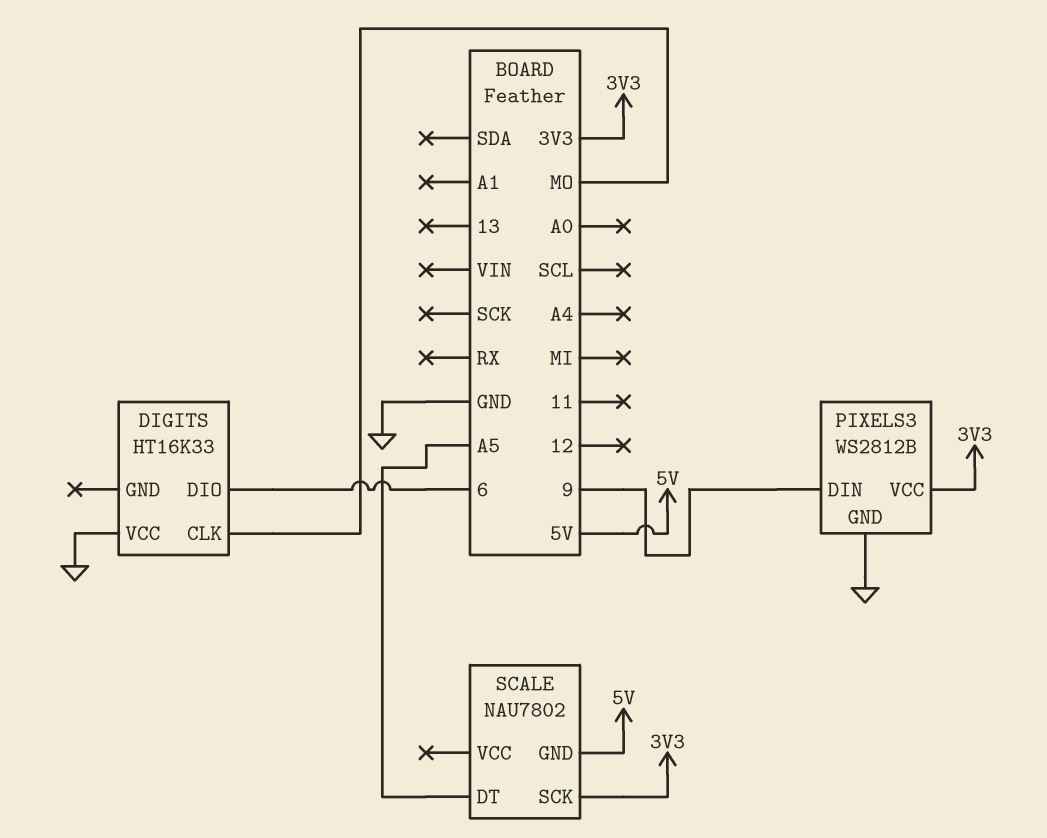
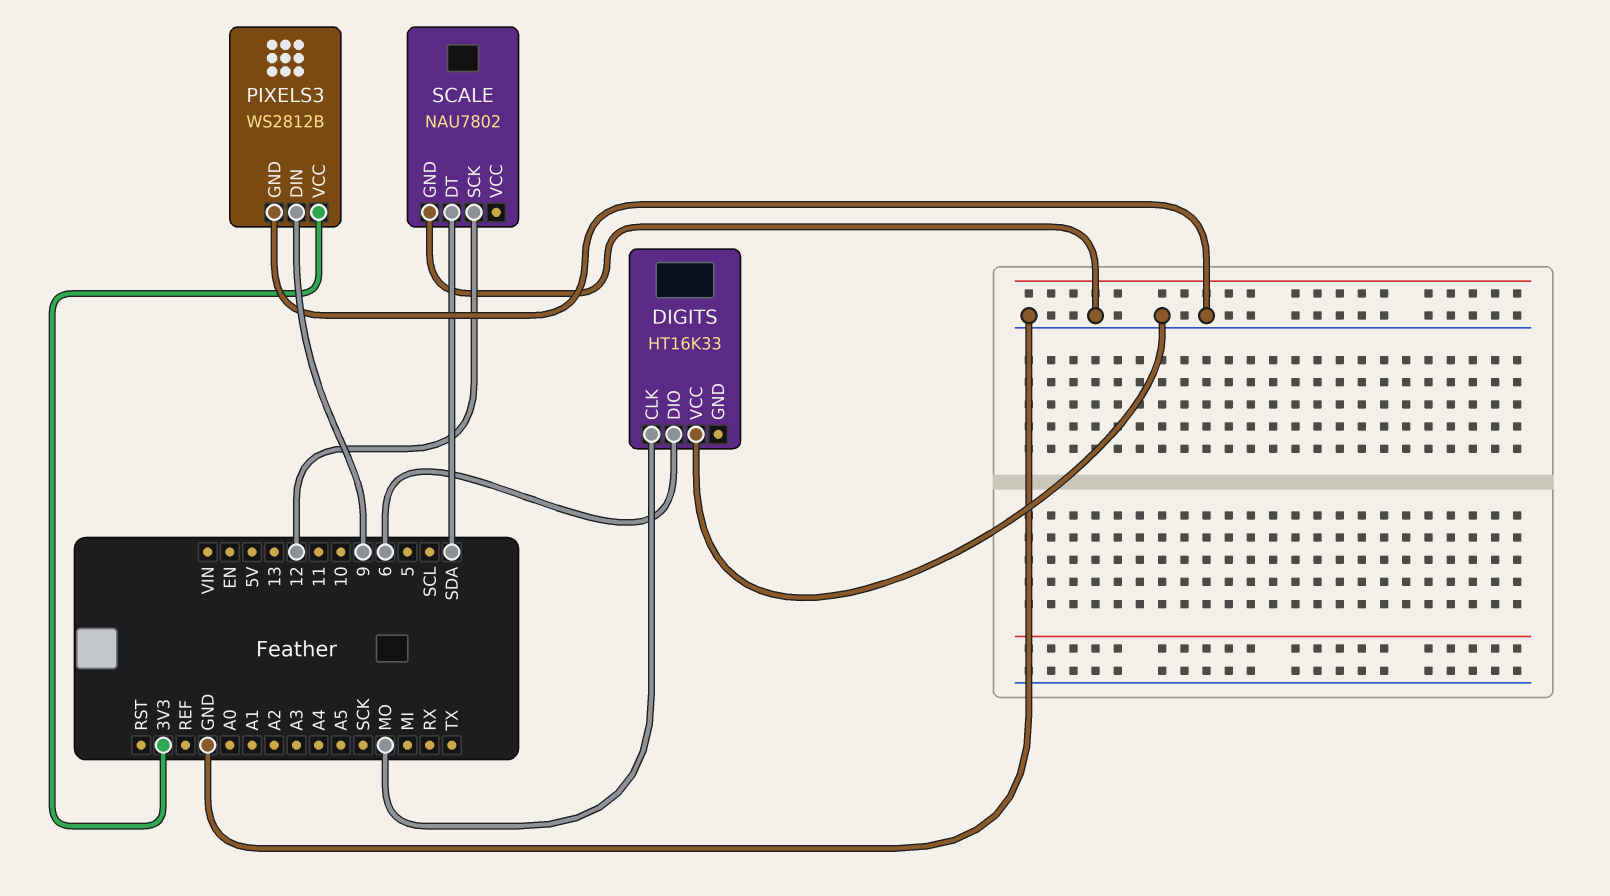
SCALE pin DT: A5 -> SDA
SCALE pin GND: 5V -> GND
SCALE pin SCK: 3V3 -> 12

